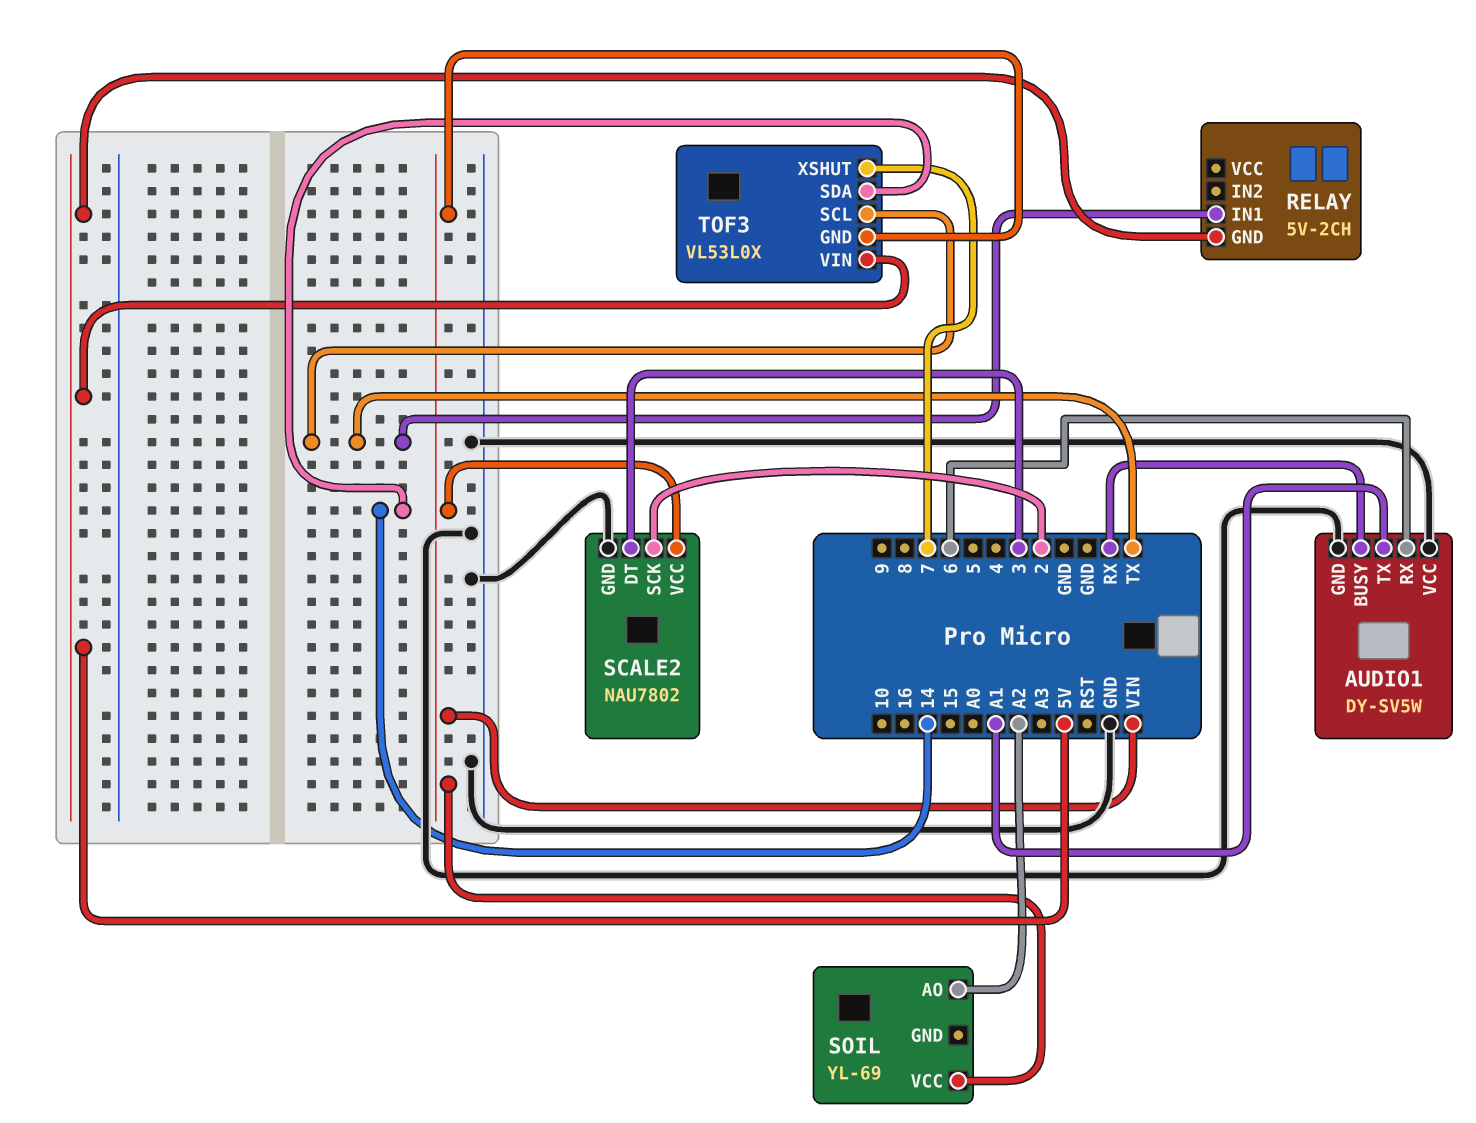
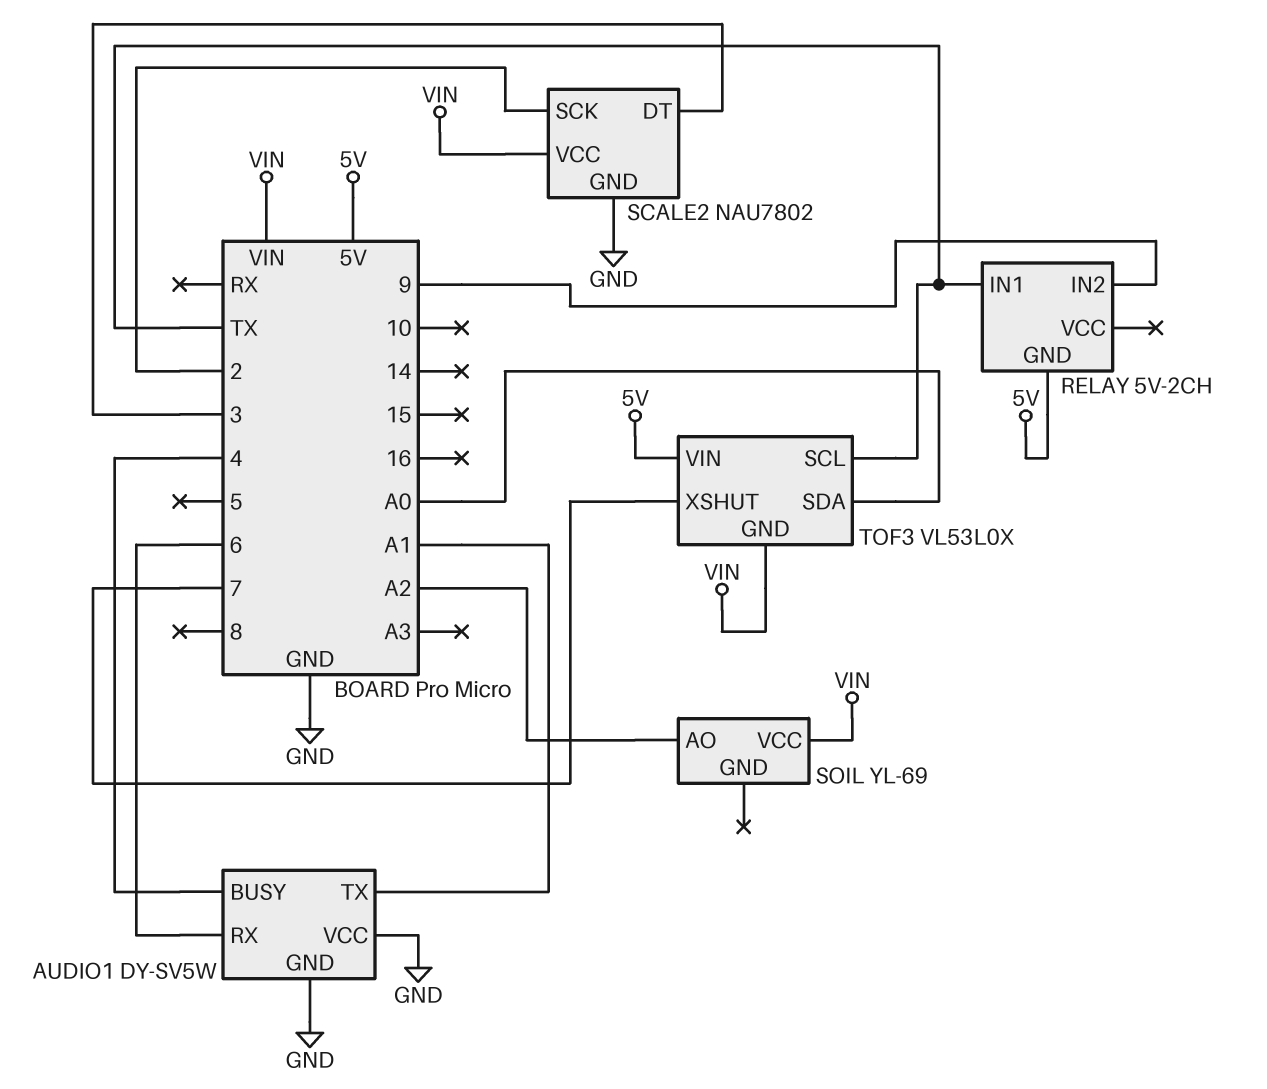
AUDIO1 pin BUSY: RX -> 4
RELAY pin IN2: none -> 9
TOF3 pin SDA: 14 -> A0

